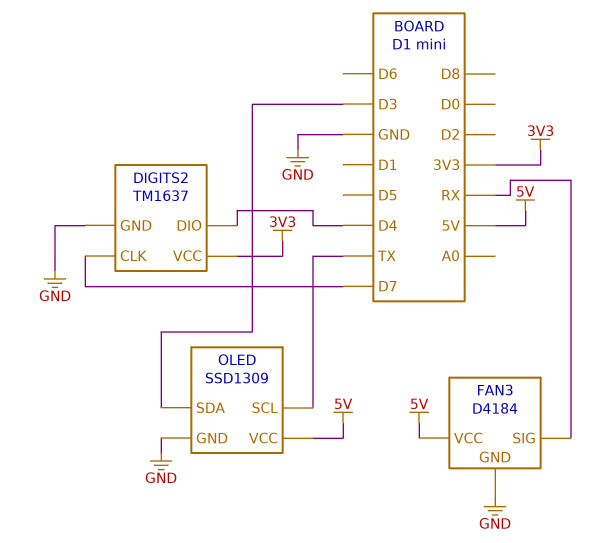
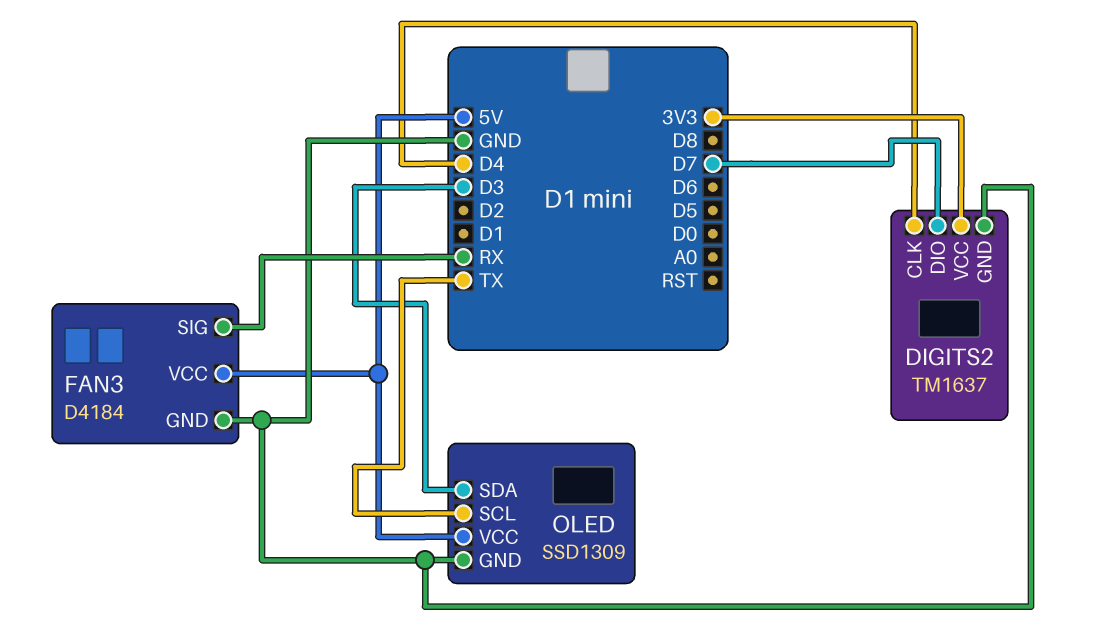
DIGITS2 pin CLK: D7 -> D4
DIGITS2 pin DIO: D4 -> D7

